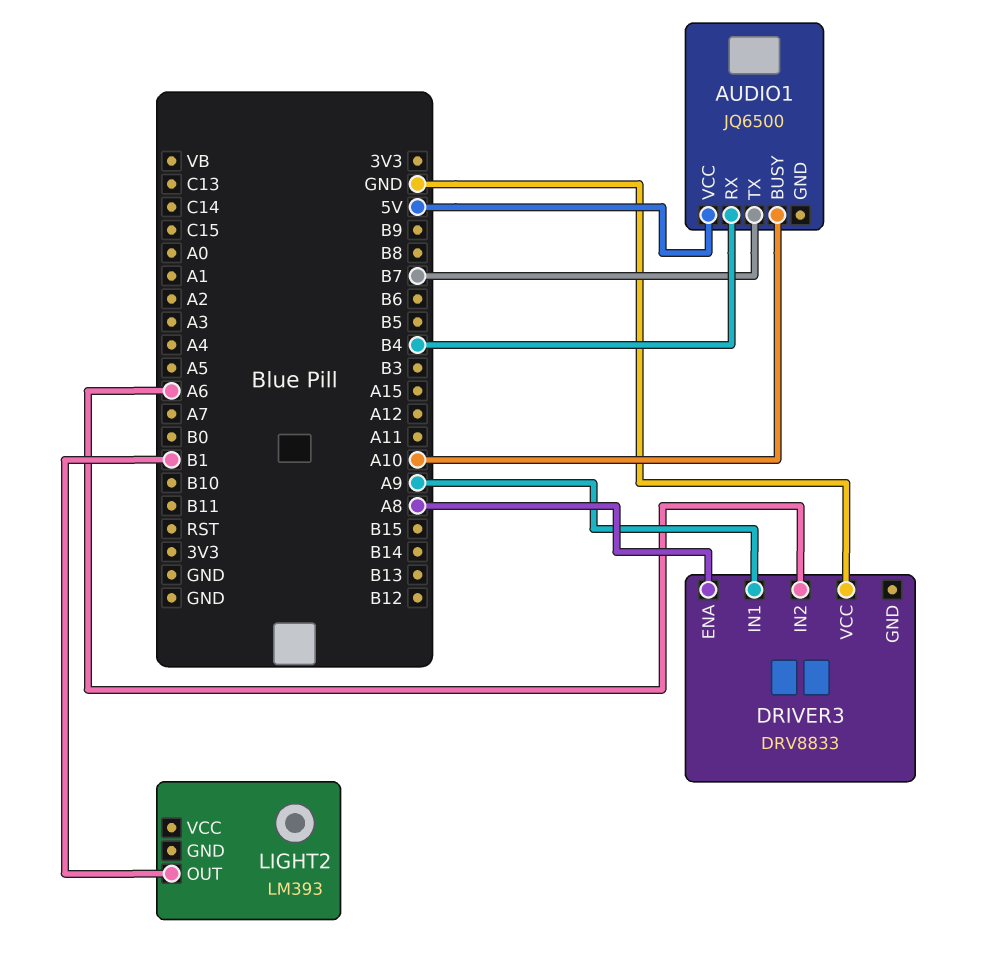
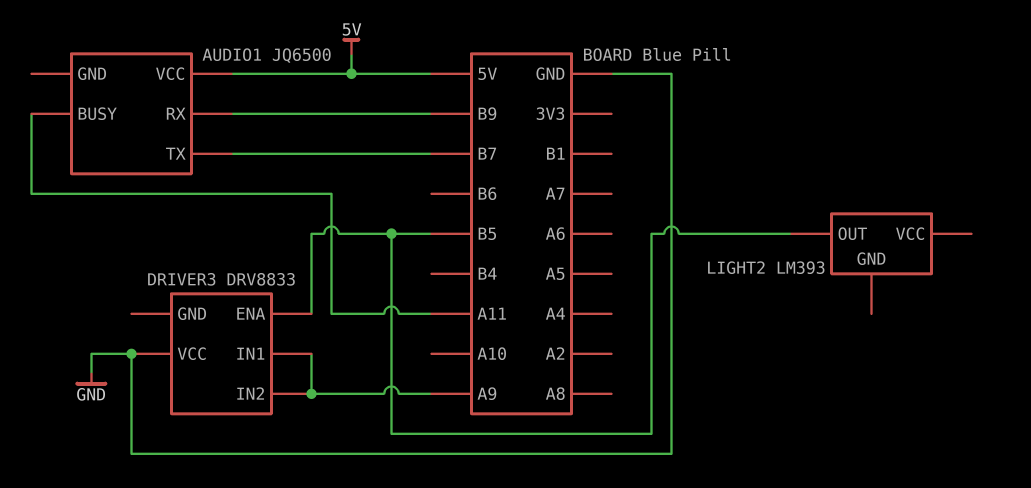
AUDIO1 pin BUSY: A10 -> A11
AUDIO1 pin RX: B4 -> B9
DRIVER3 pin ENA: A8 -> B5
DRIVER3 pin IN2: A6 -> A9
LIGHT2 pin OUT: B1 -> B5

